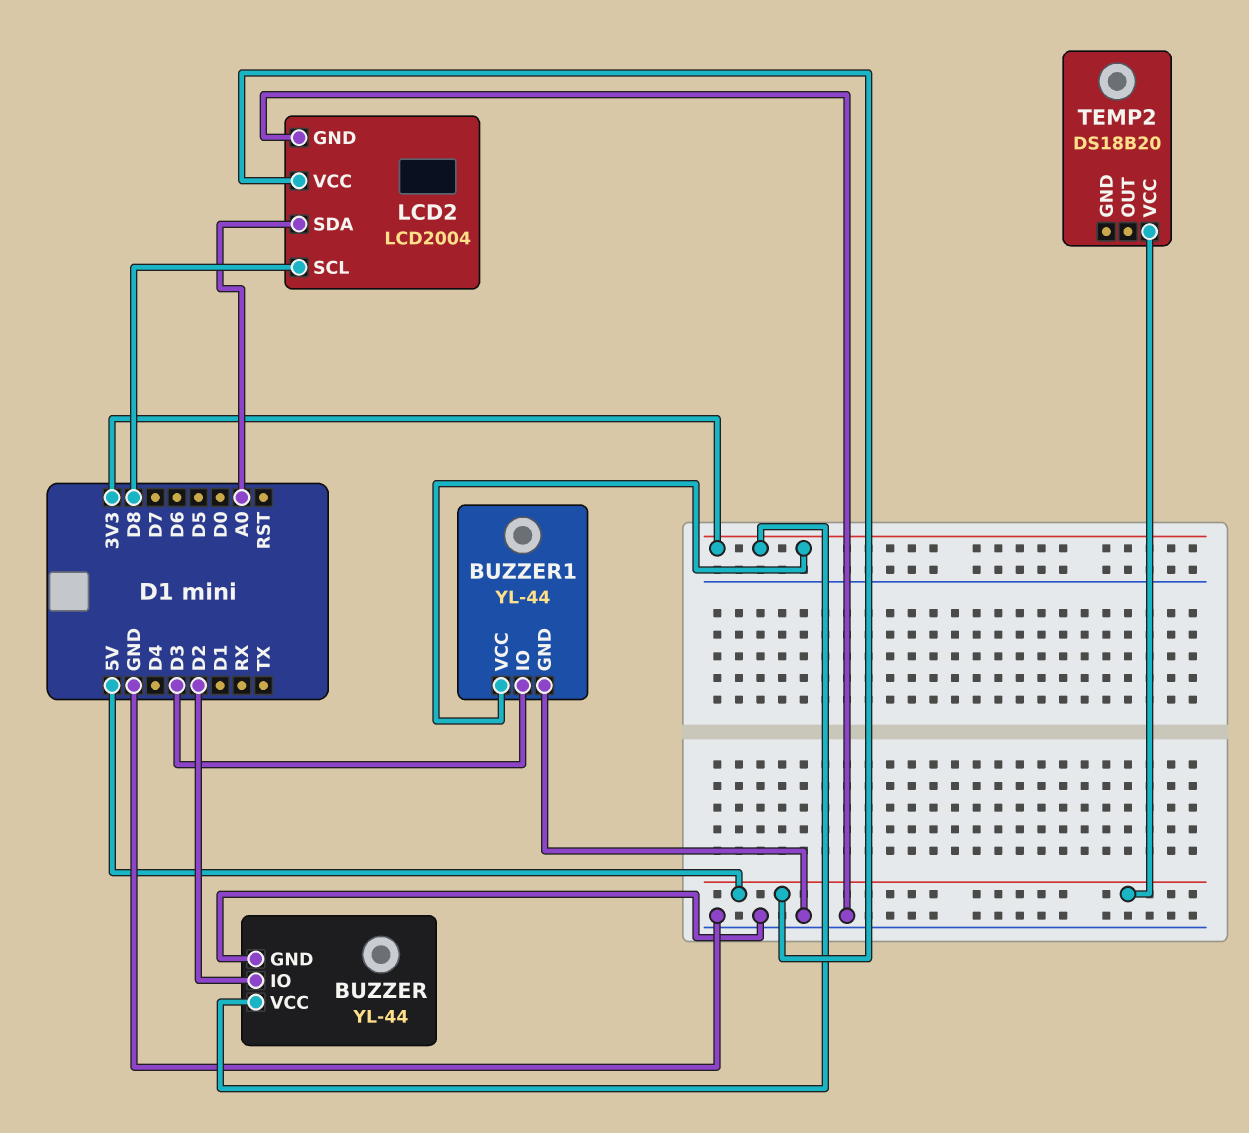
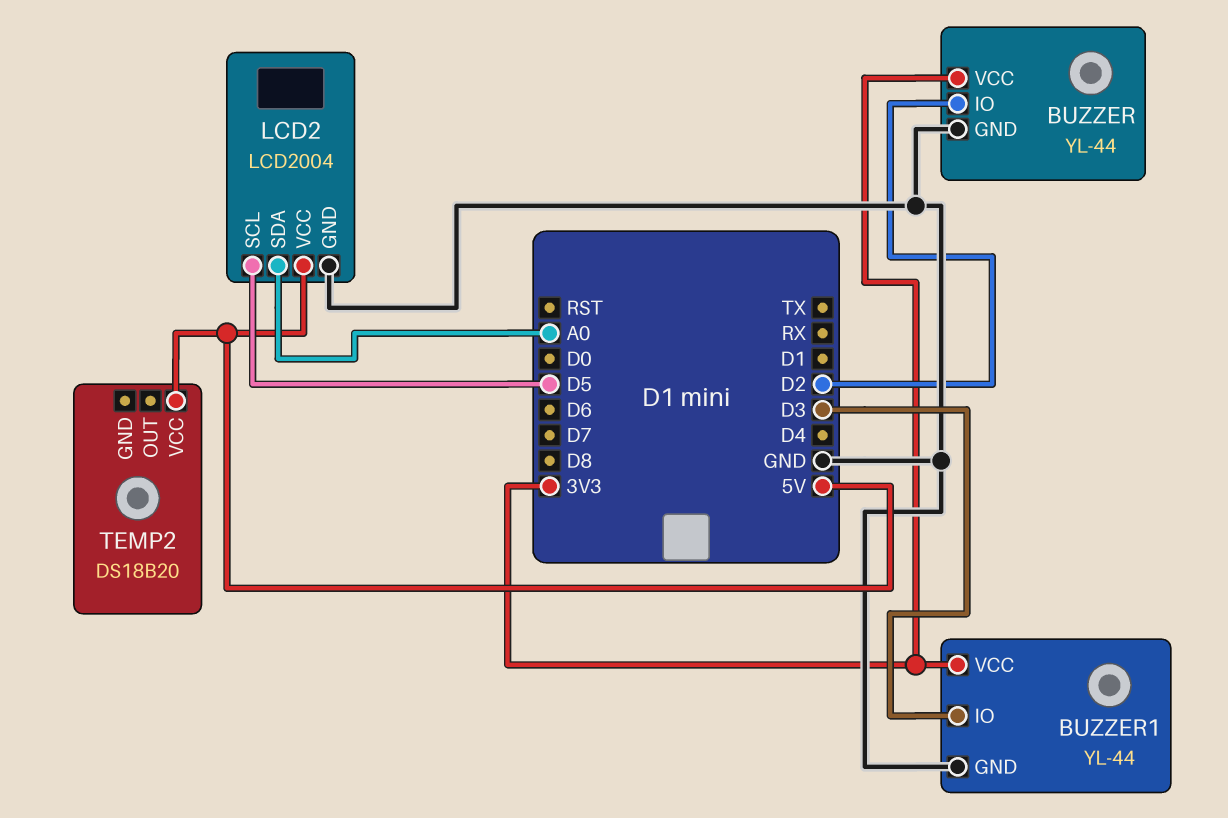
LCD2 pin SCL: D8 -> D5

